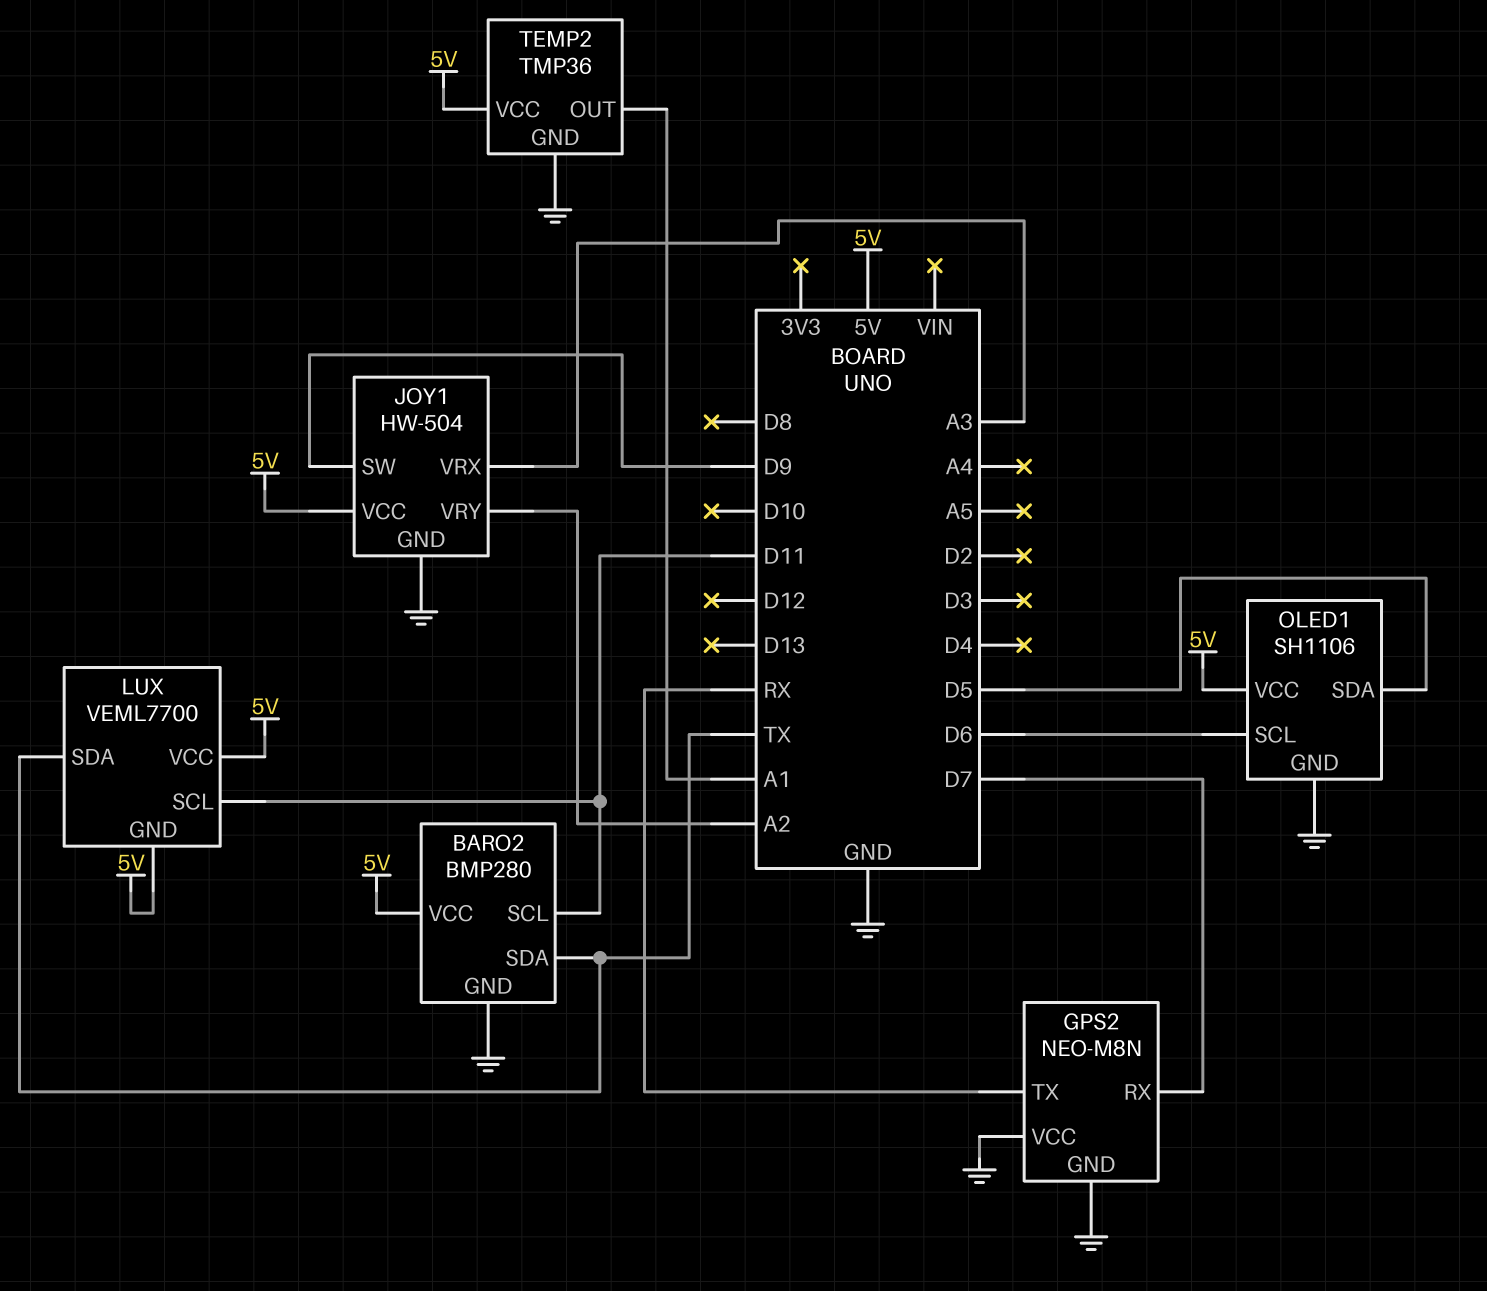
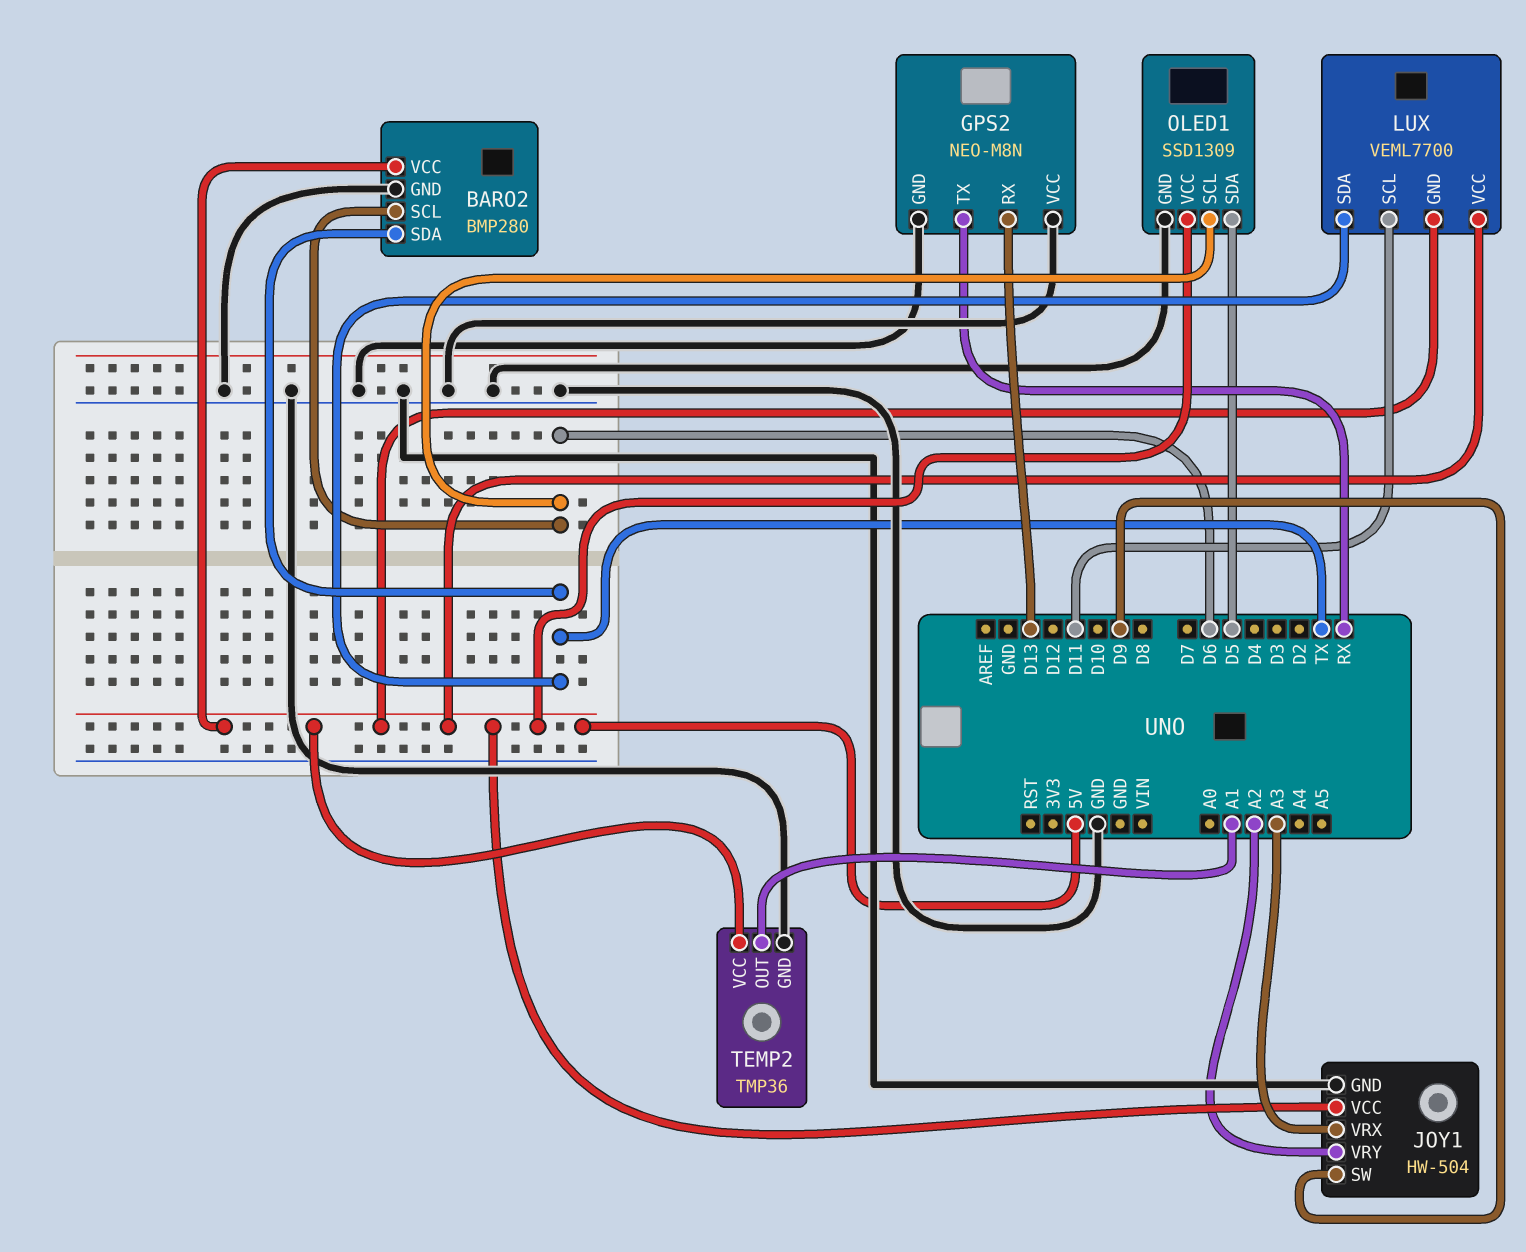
BARO2 pin SCL: D11 -> D6
GPS2 pin RX: D7 -> D13
OLED1: SH1106 -> SSD1309

